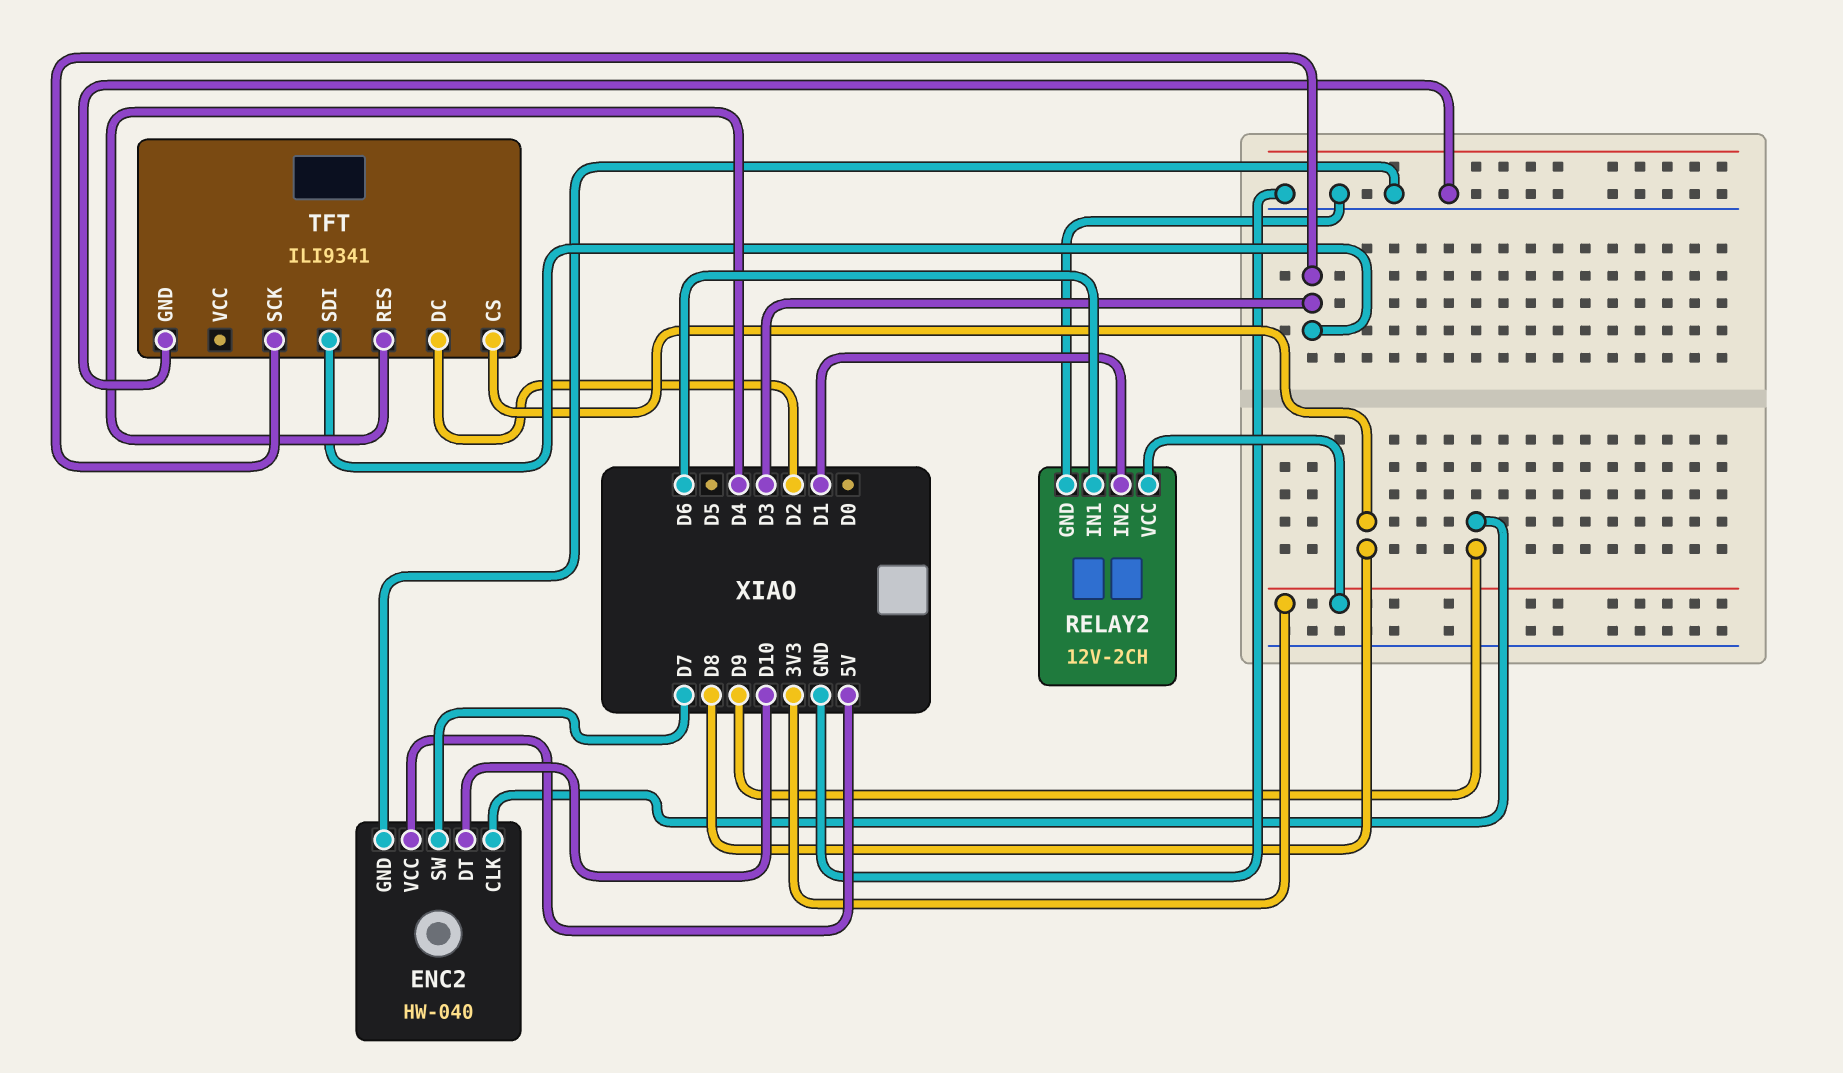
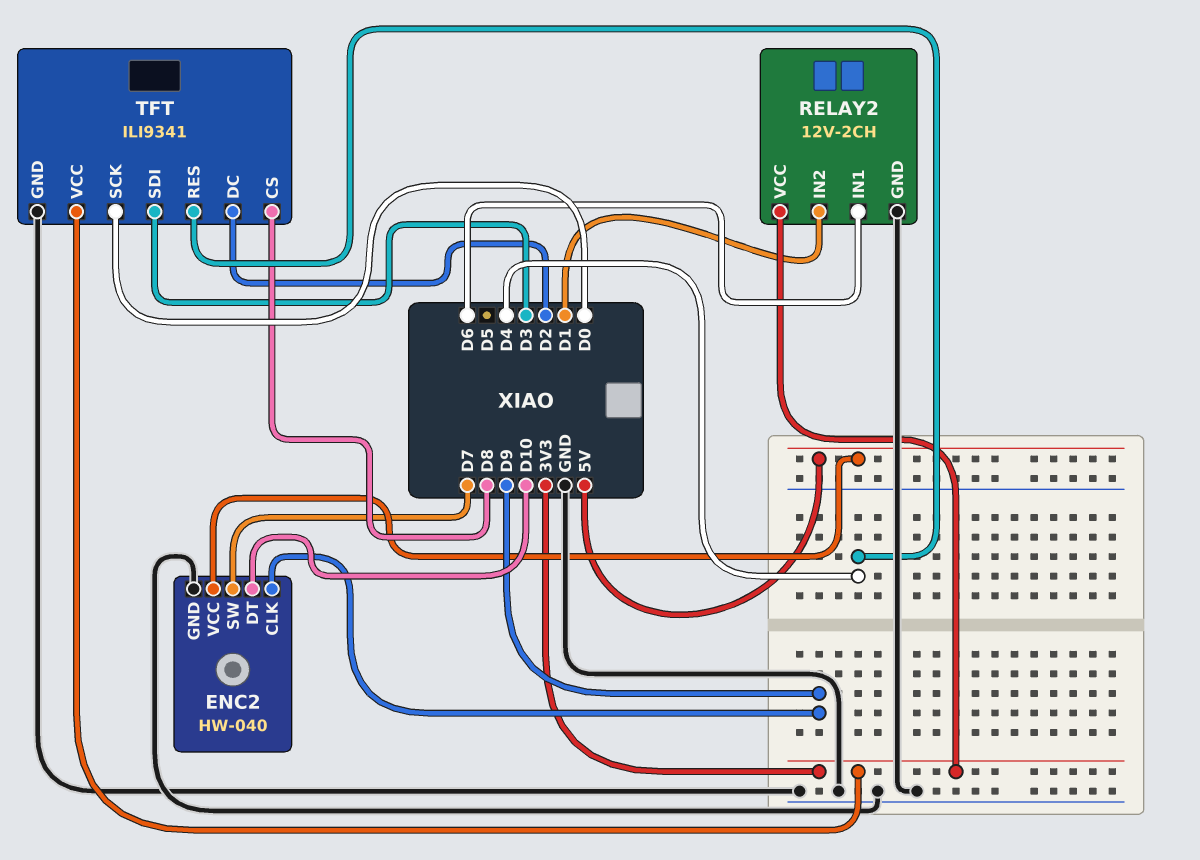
TFT pin SCK: D3 -> D0
TFT pin VCC: none -> 3V3

